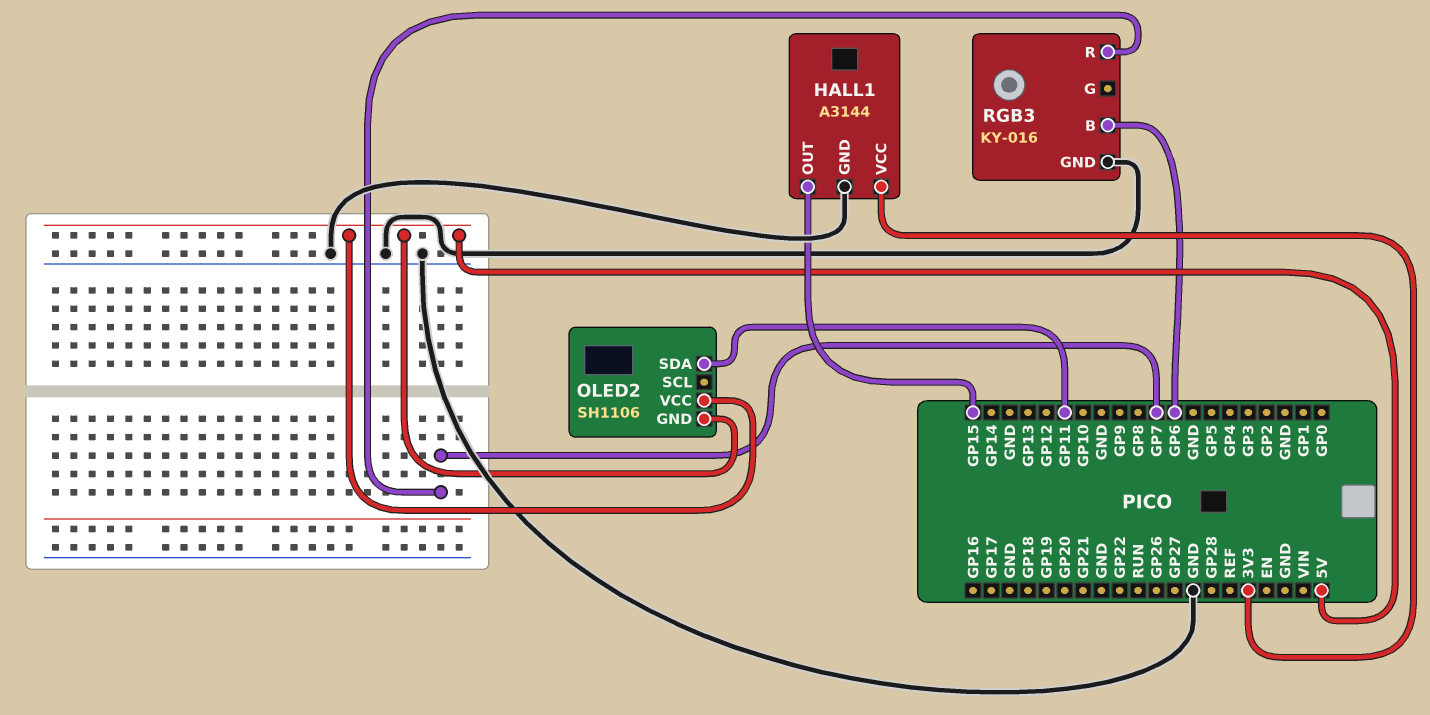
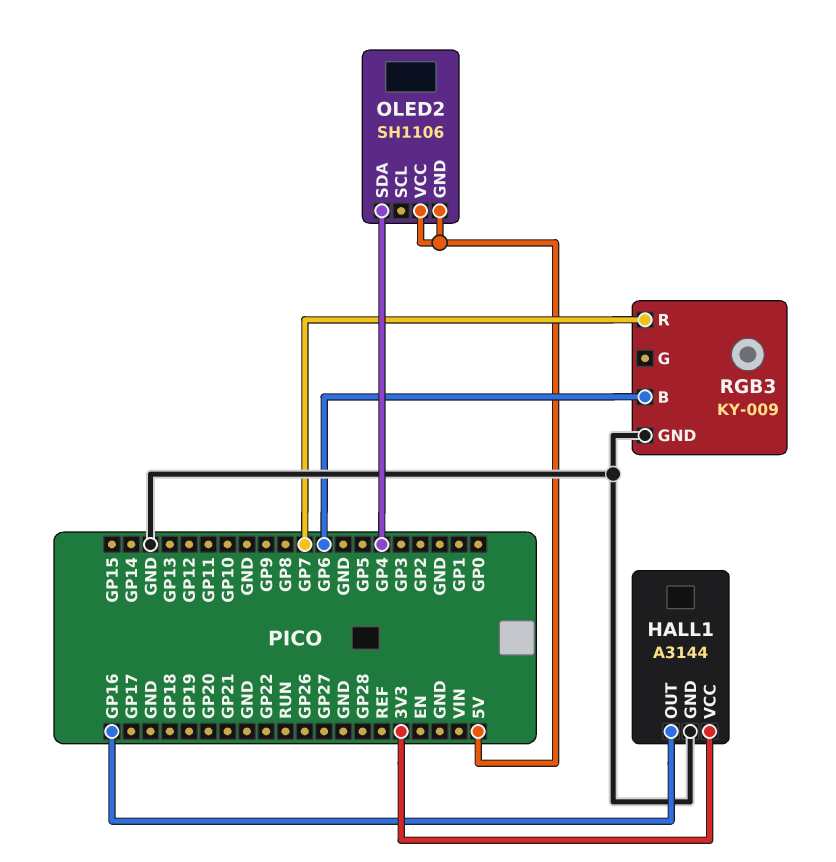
HALL1 pin OUT: GP15 -> GP16
OLED2 pin SDA: GP11 -> GP4
RGB3: KY-016 -> KY-009

